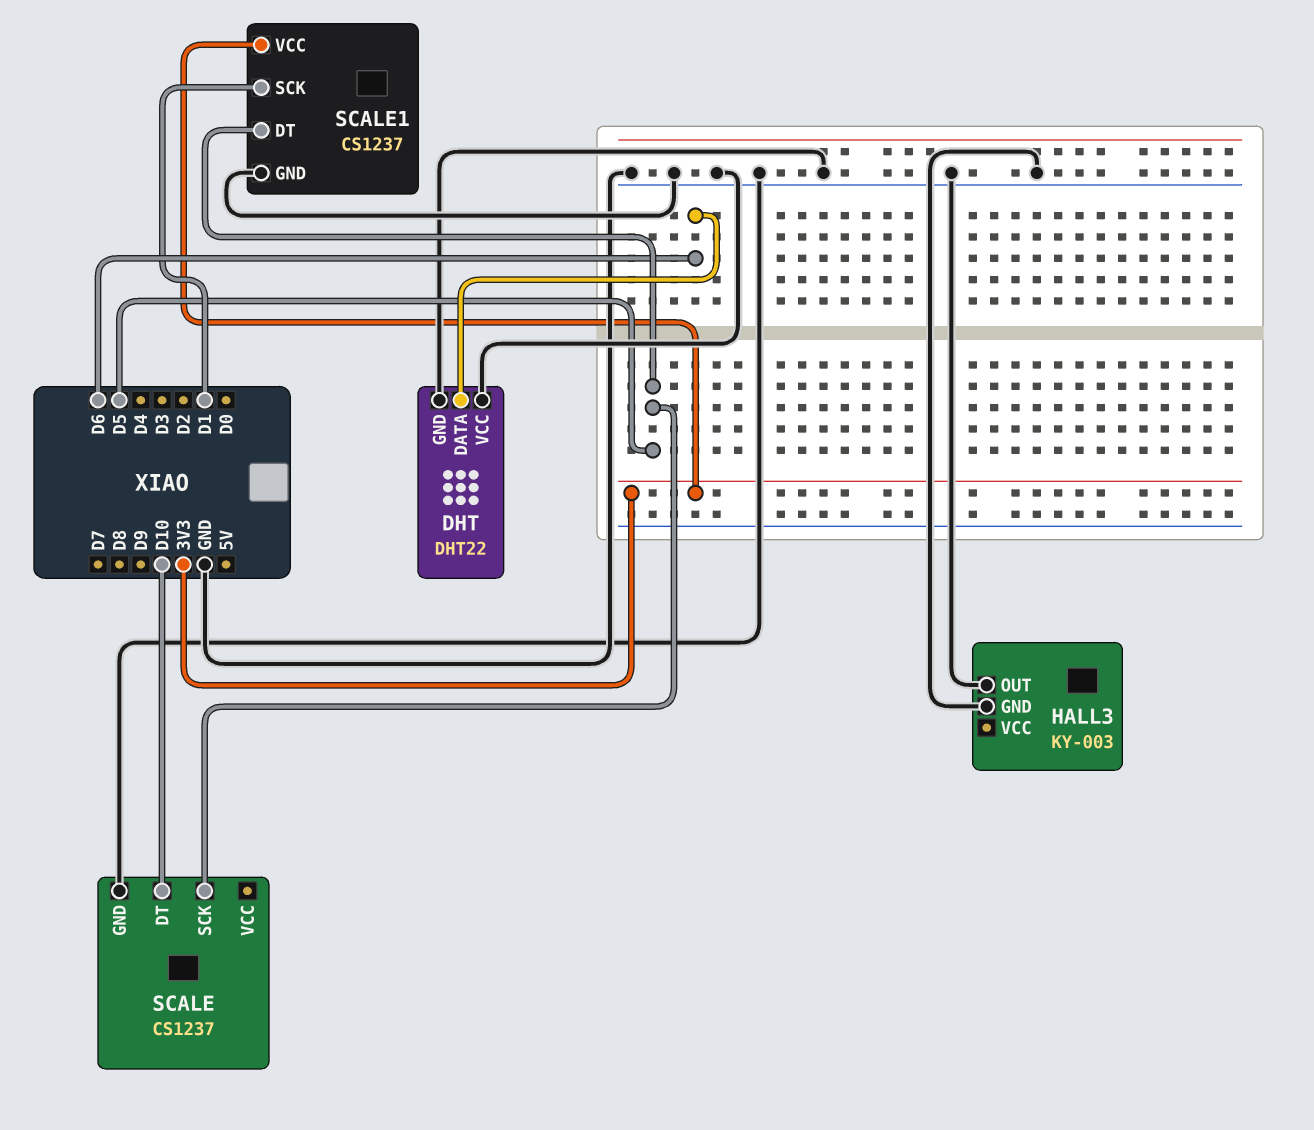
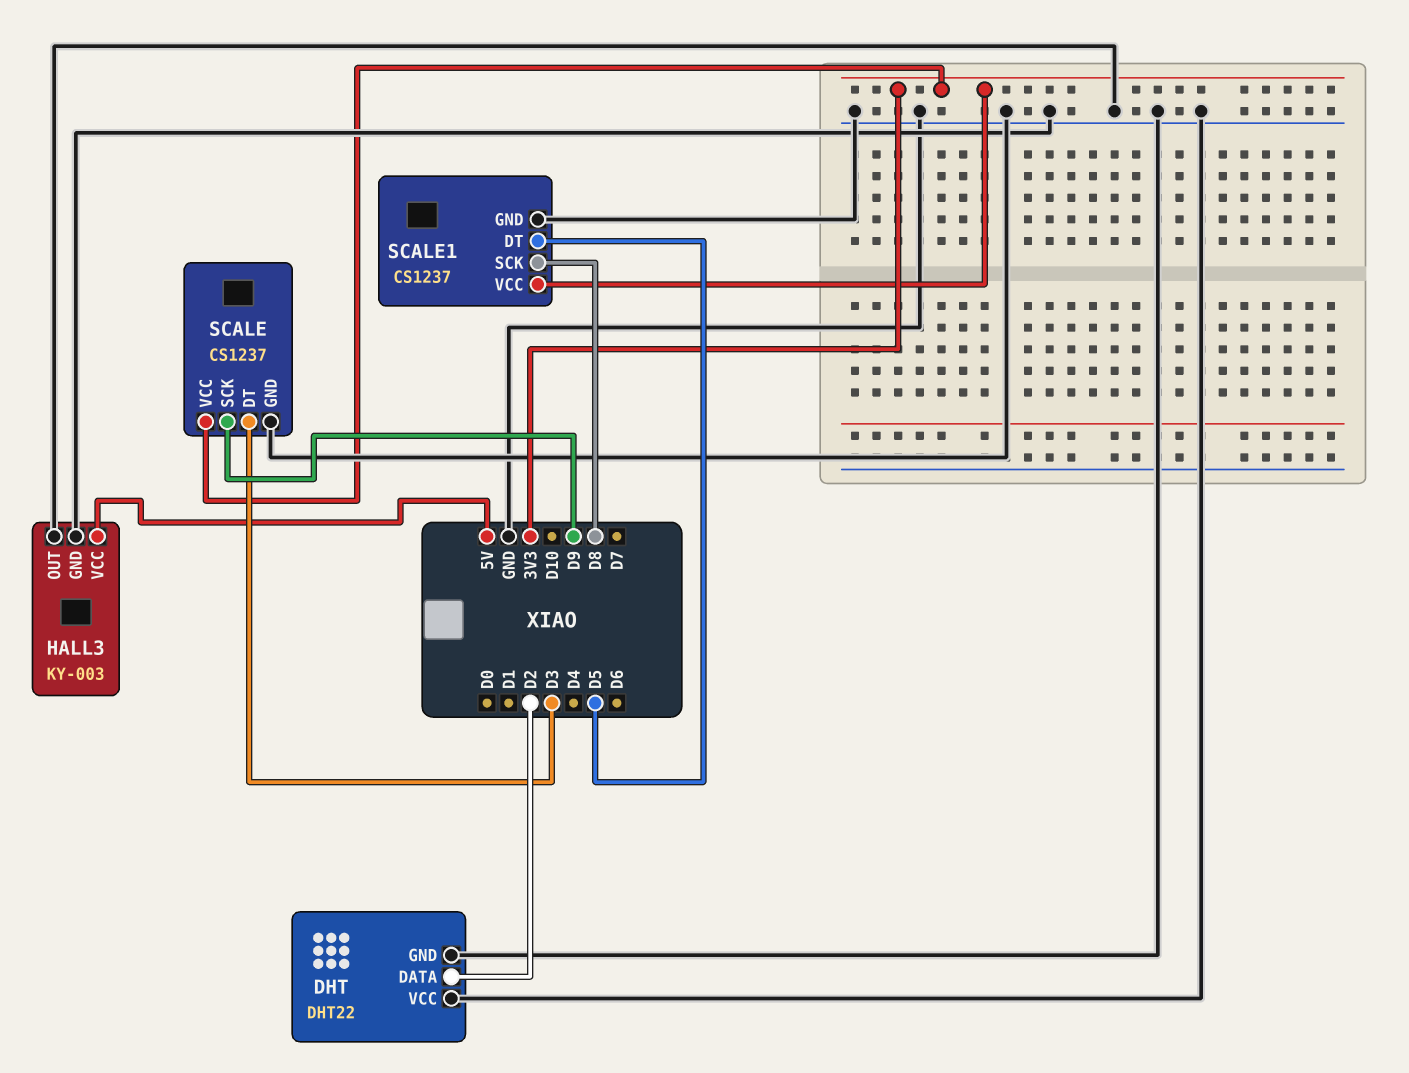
DHT pin DATA: D6 -> D2
HALL3 pin VCC: none -> 5V
SCALE pin DT: D10 -> D3
SCALE pin SCK: D5 -> D9
SCALE pin VCC: none -> 3V3
SCALE1 pin SCK: D1 -> D8

